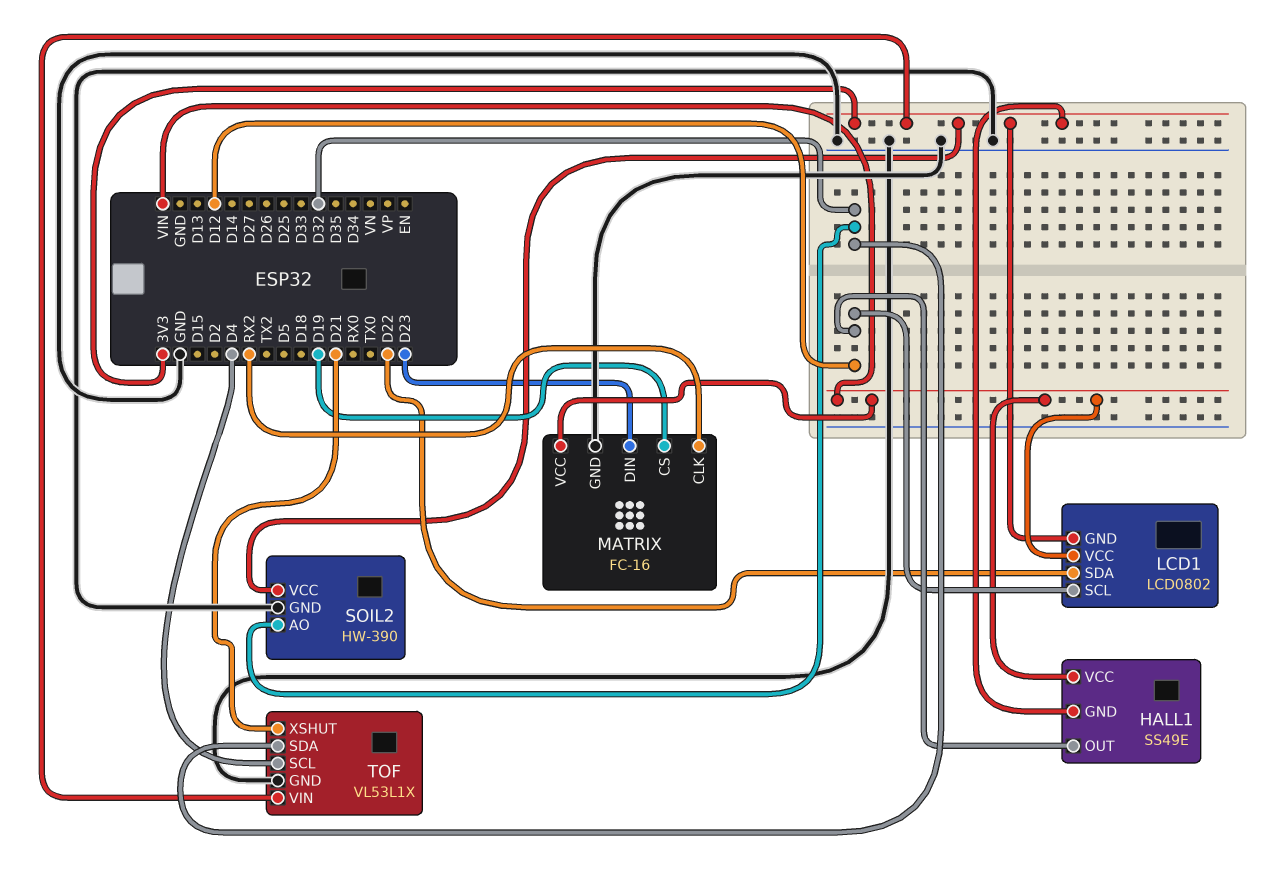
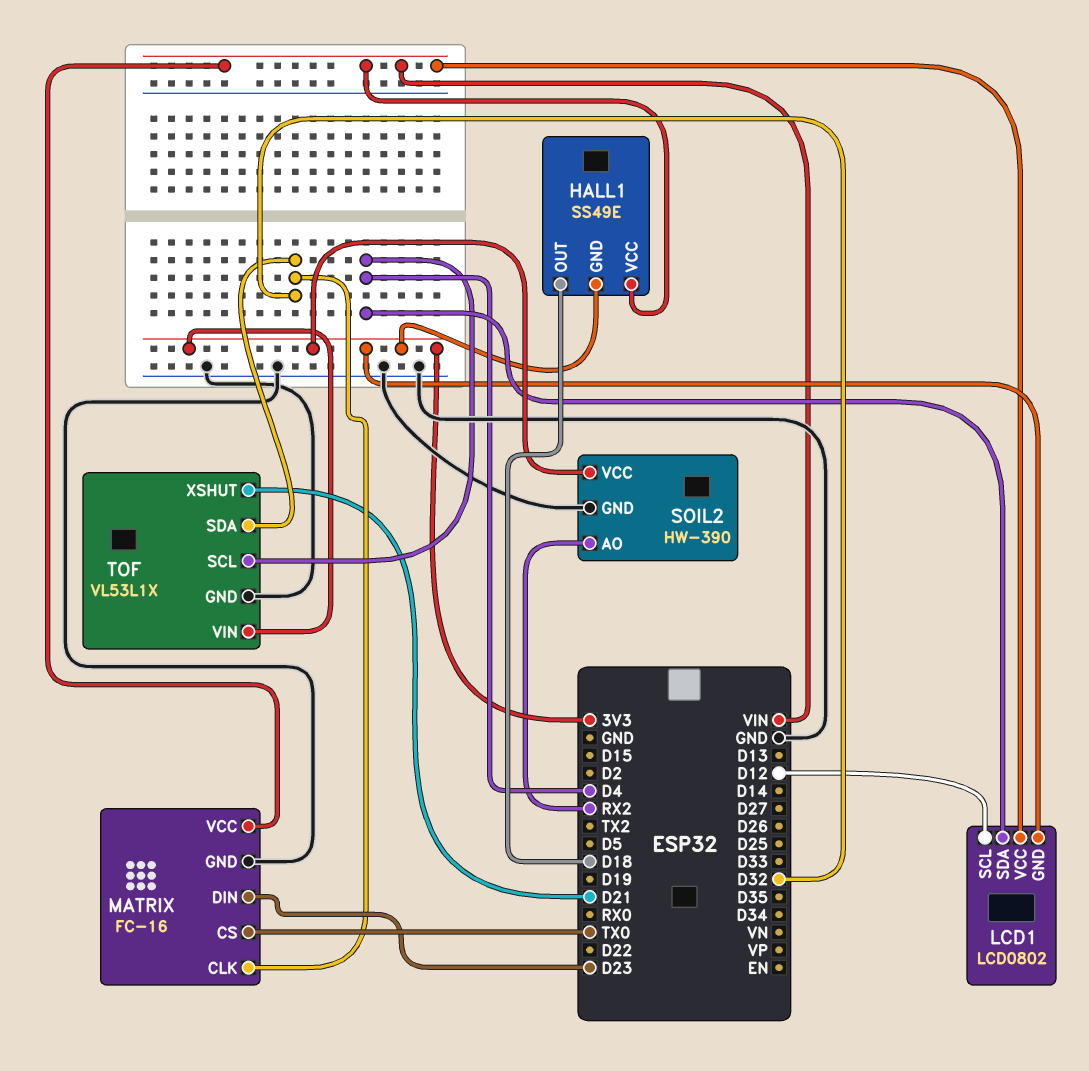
HALL1 pin OUT: D12 -> D18
LCD1 pin SDA: D22 -> D4
MATRIX pin CLK: RX2 -> D32
MATRIX pin CS: D19 -> TX0
SOIL2 pin AO: D32 -> RX2

